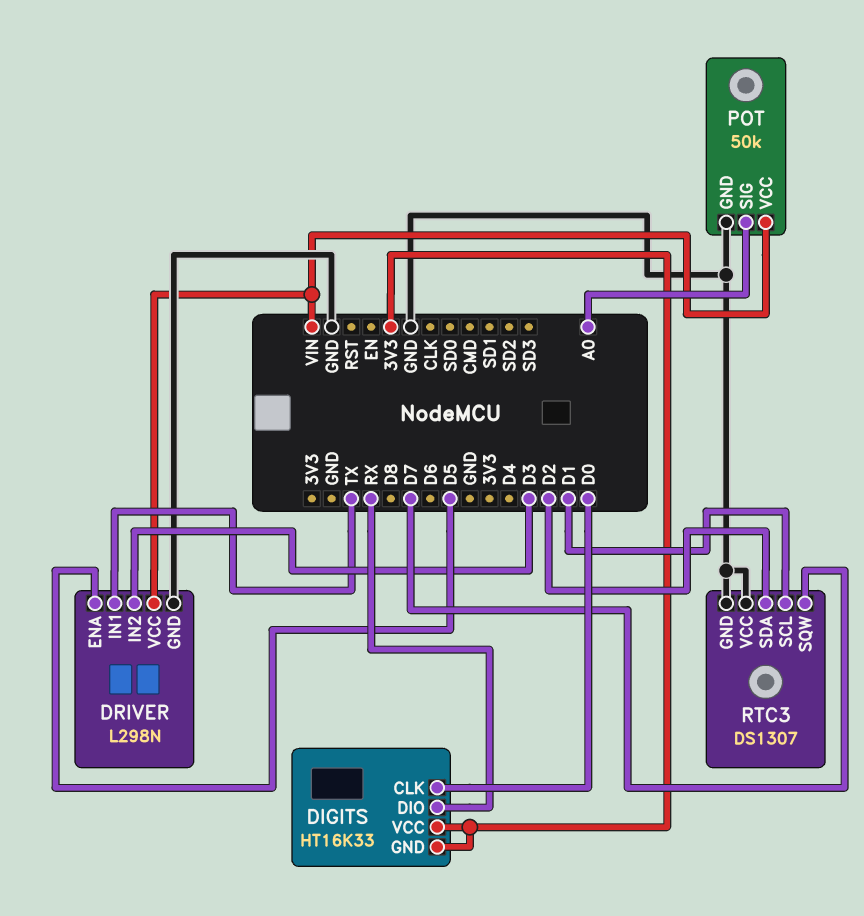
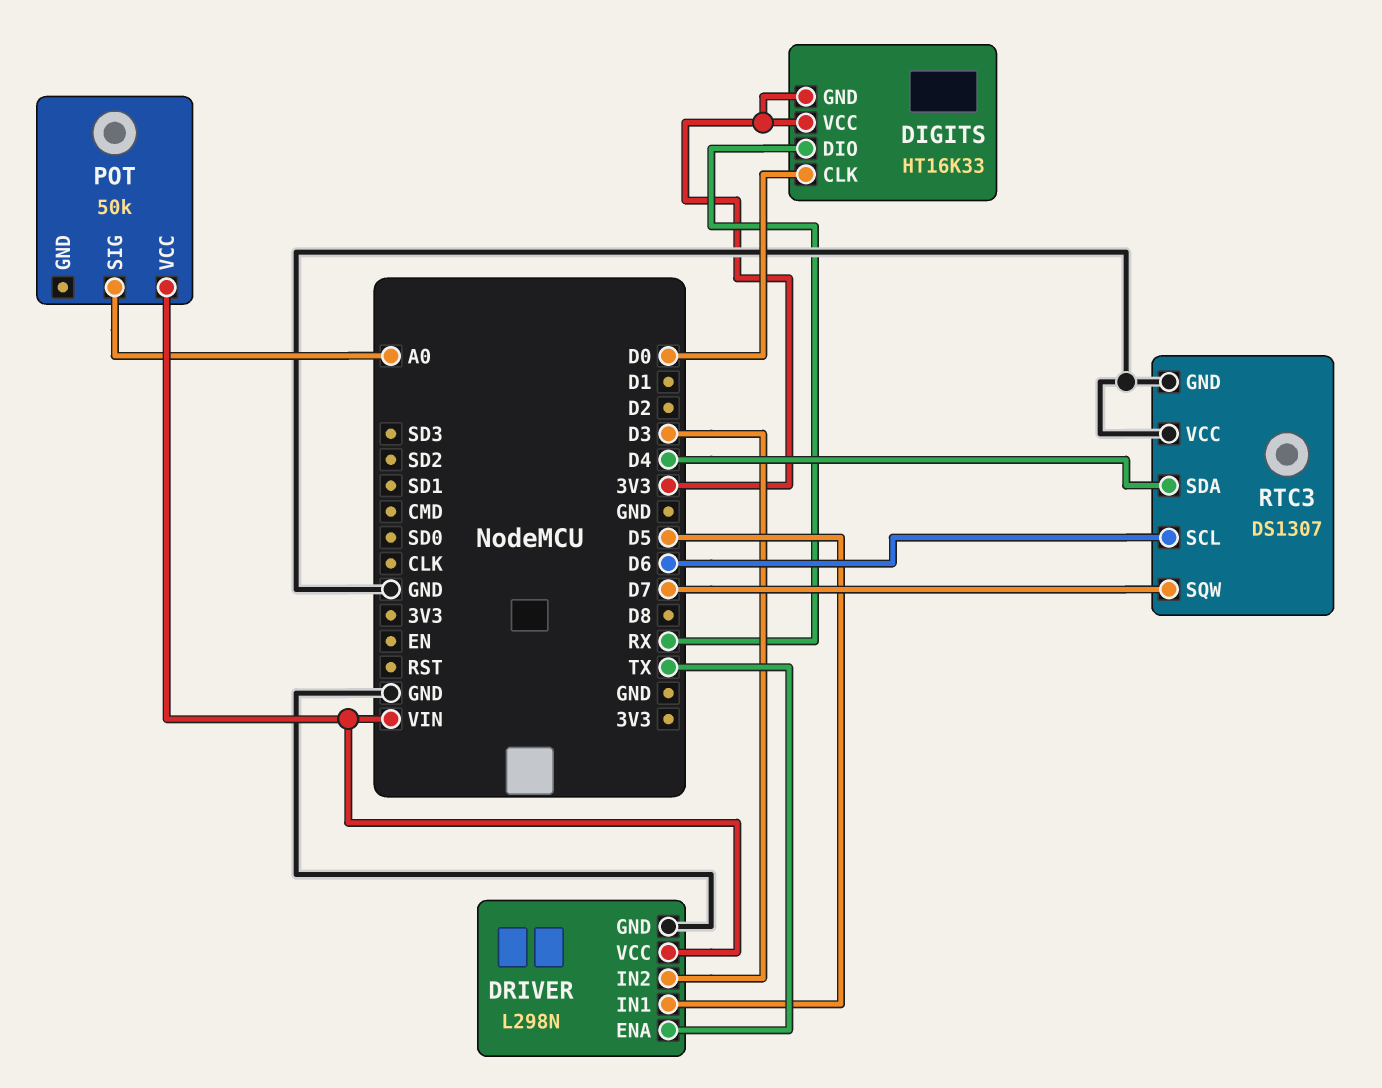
DRIVER pin ENA: D5 -> TX
DRIVER pin IN1: TX -> D5
POT pin GND: GND -> none
RTC3 pin SCL: D1 -> D6
RTC3 pin SDA: D2 -> D4

